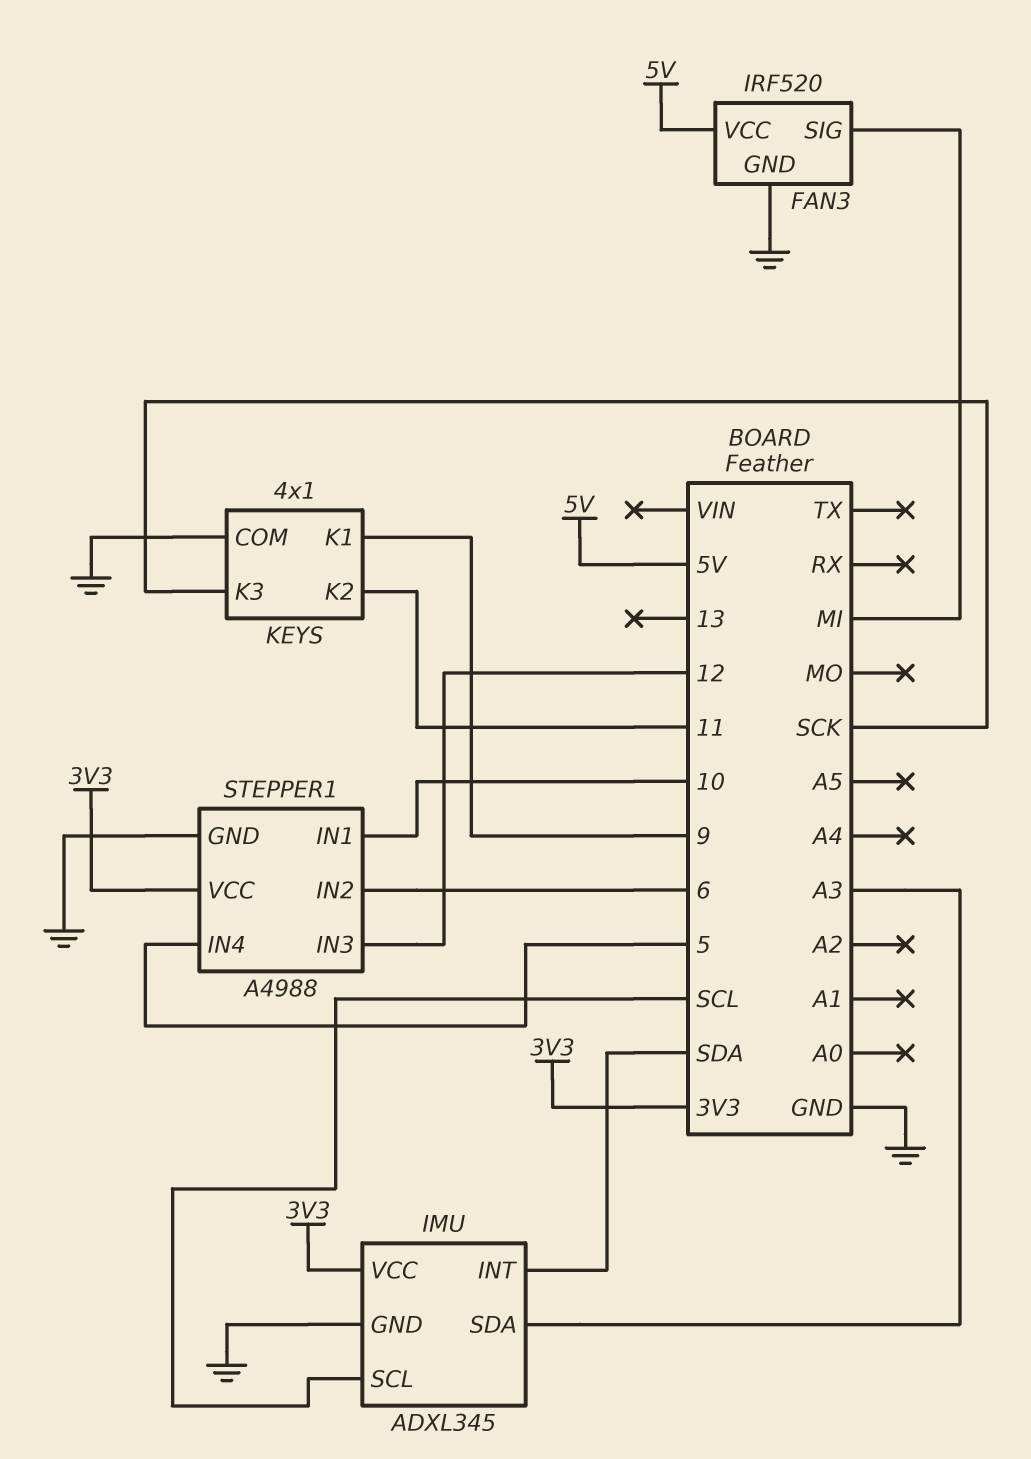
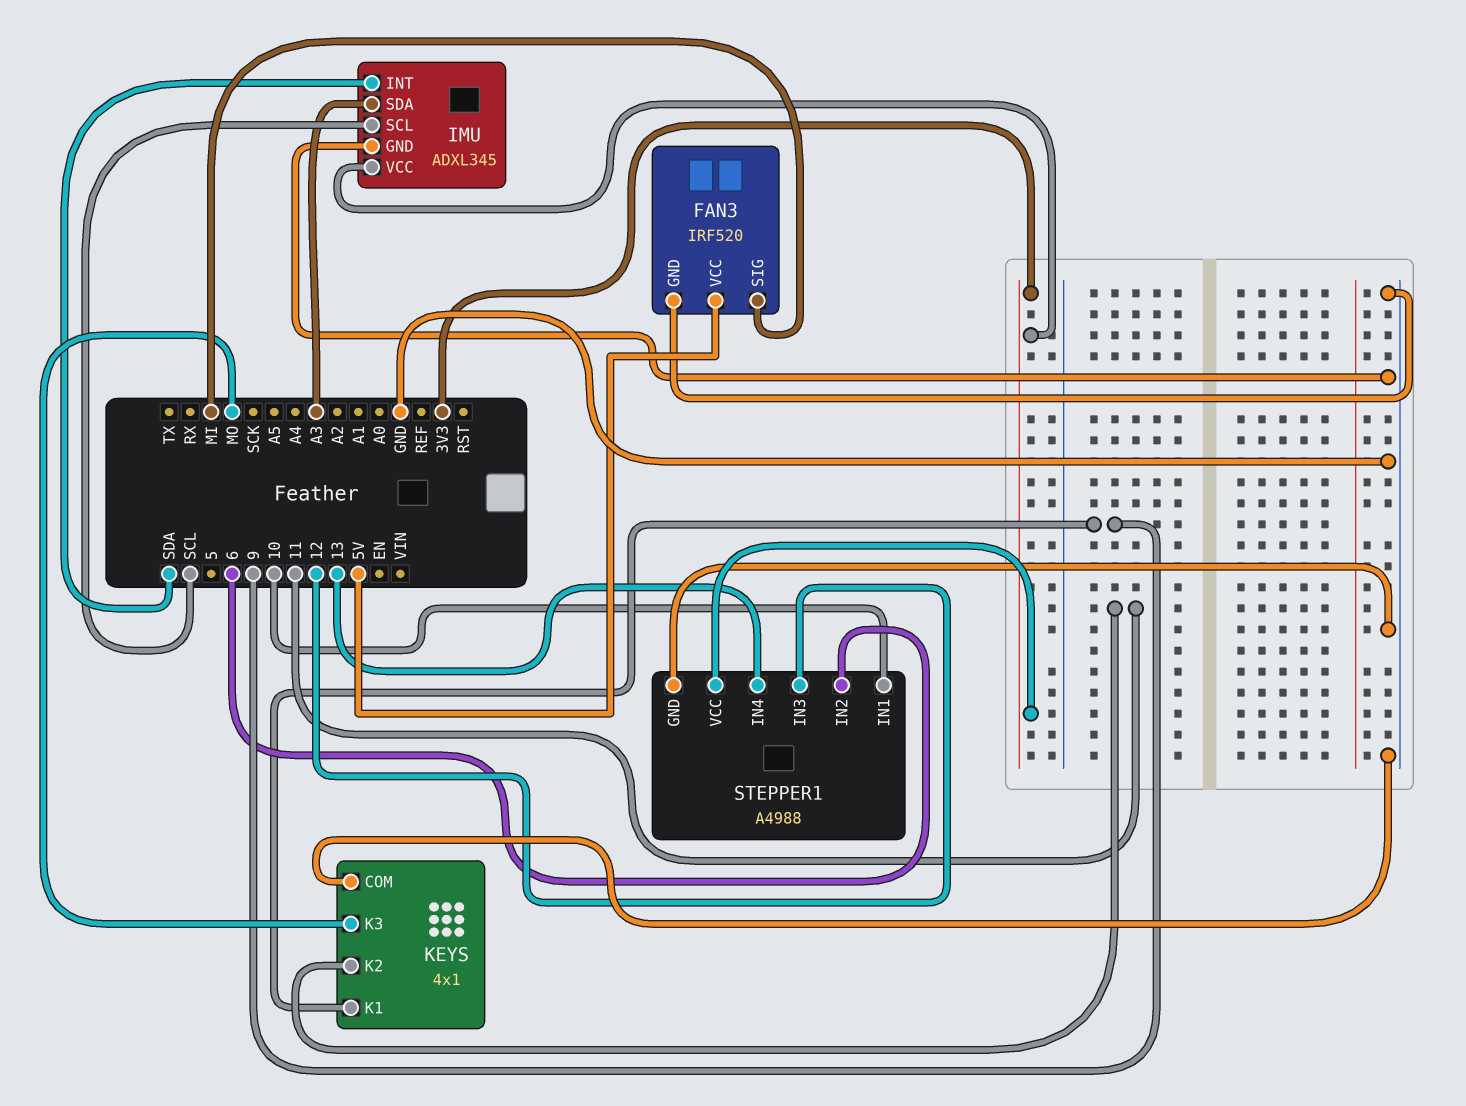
KEYS pin K3: SCK -> MO
STEPPER1 pin IN4: 5 -> 13

